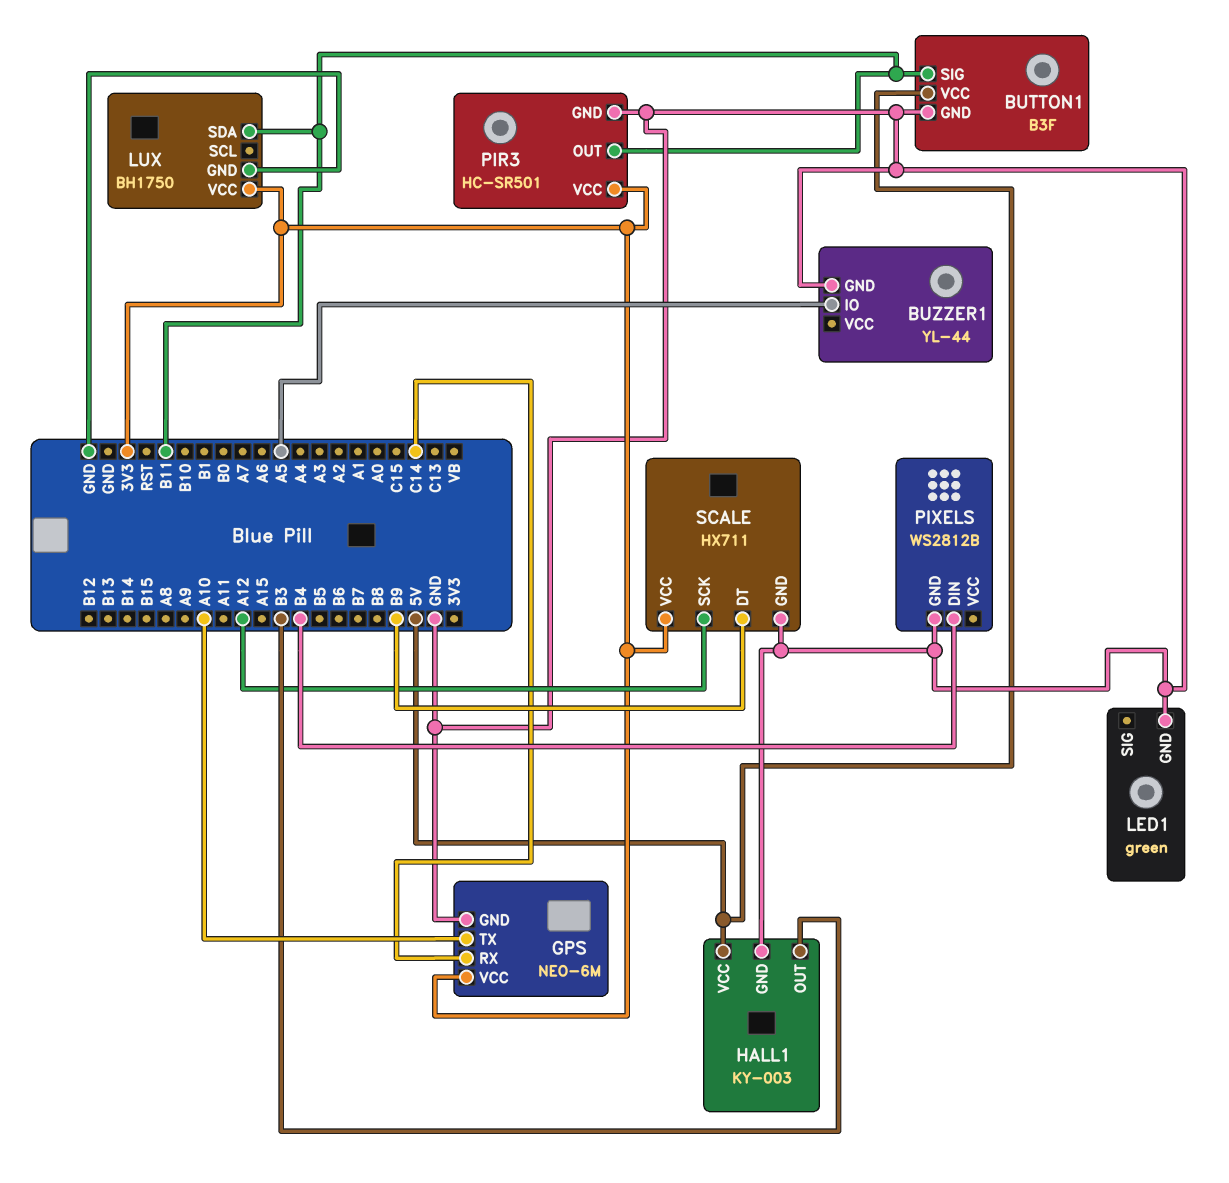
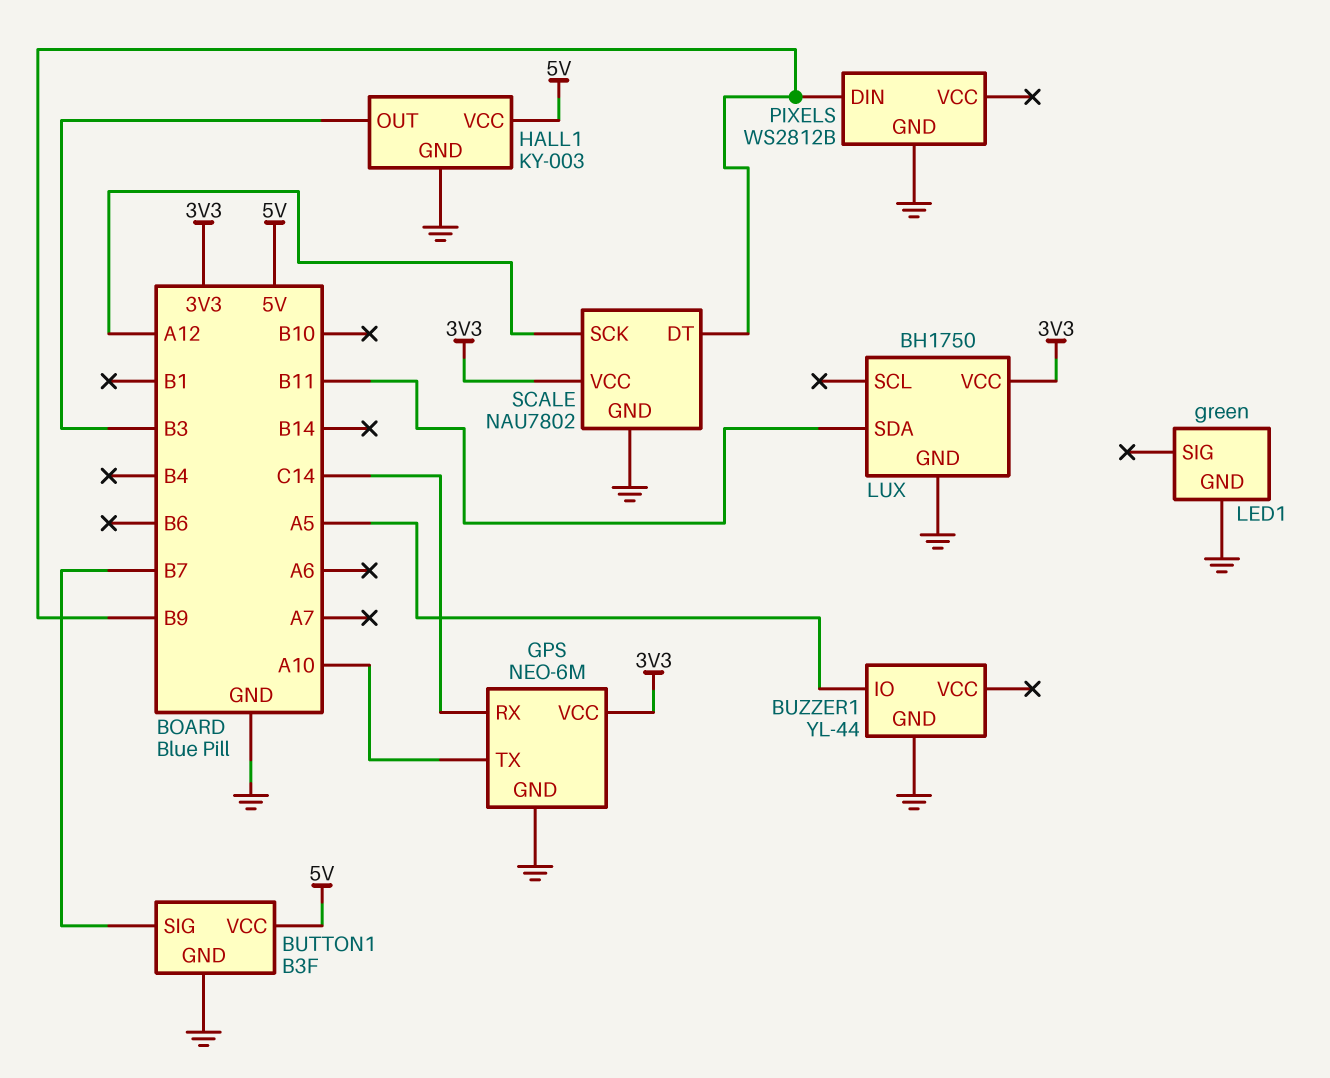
BUTTON1 pin SIG: B11 -> B7
PIR3: HC-SR501 -> none
PIR3 pin GND: GND -> none
PIR3 pin OUT: B11 -> none
PIR3 pin VCC: 3V3 -> none
PIXELS pin DIN: B4 -> B9
SCALE: HX711 -> NAU7802

